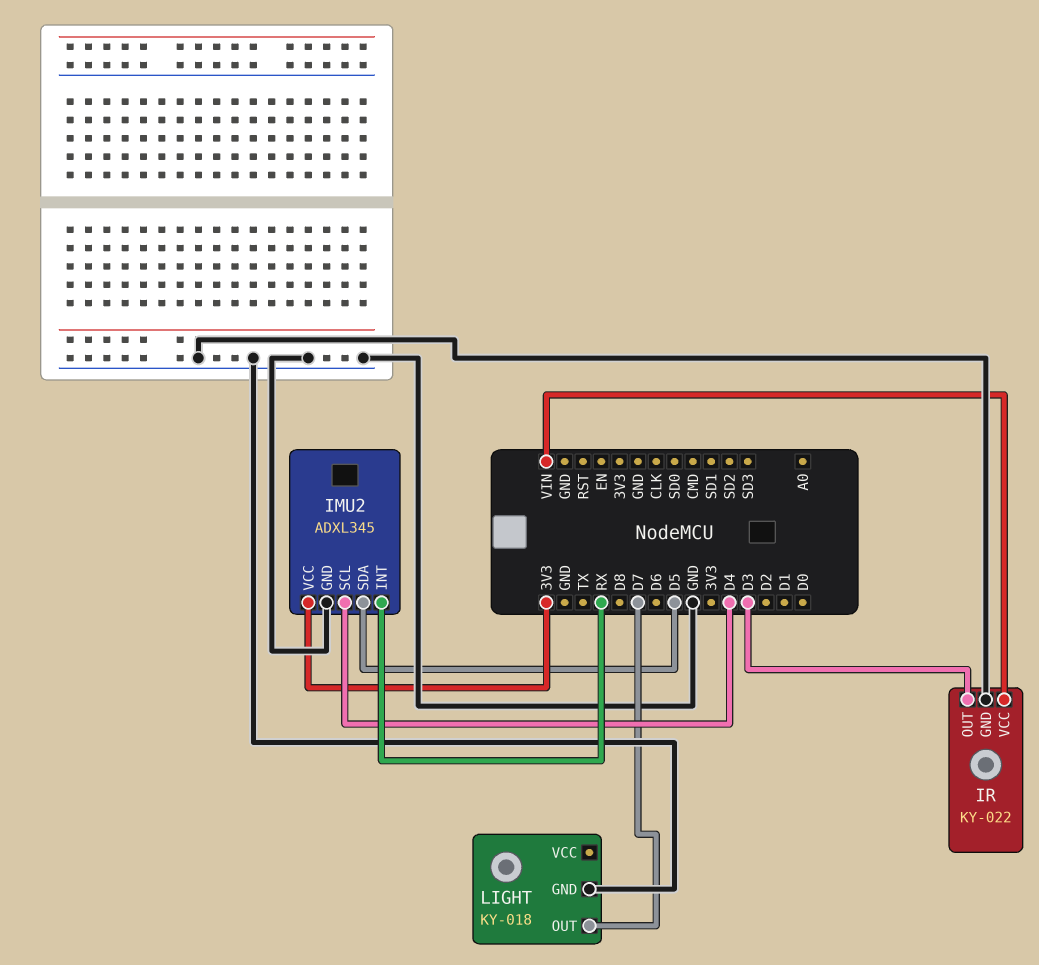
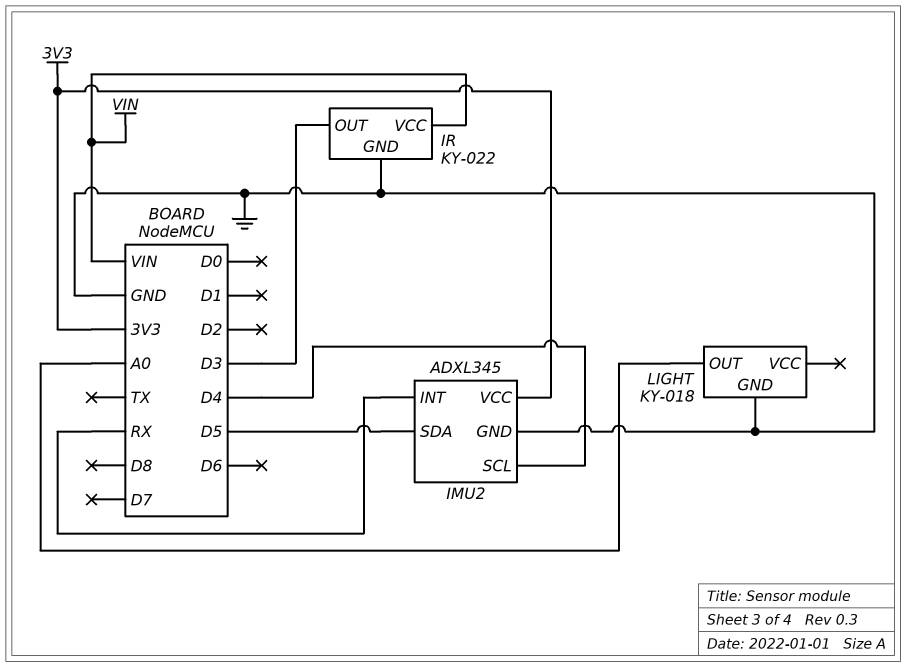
LIGHT pin OUT: D7 -> A0

